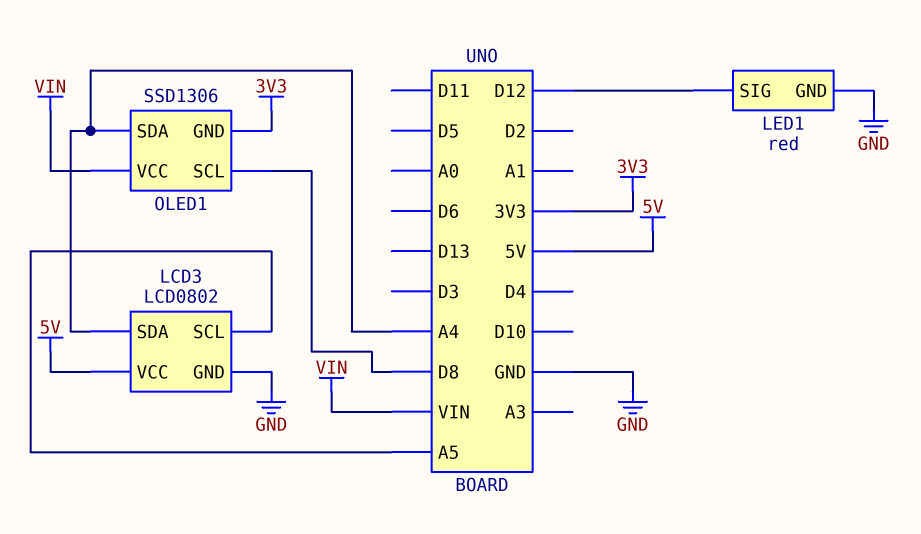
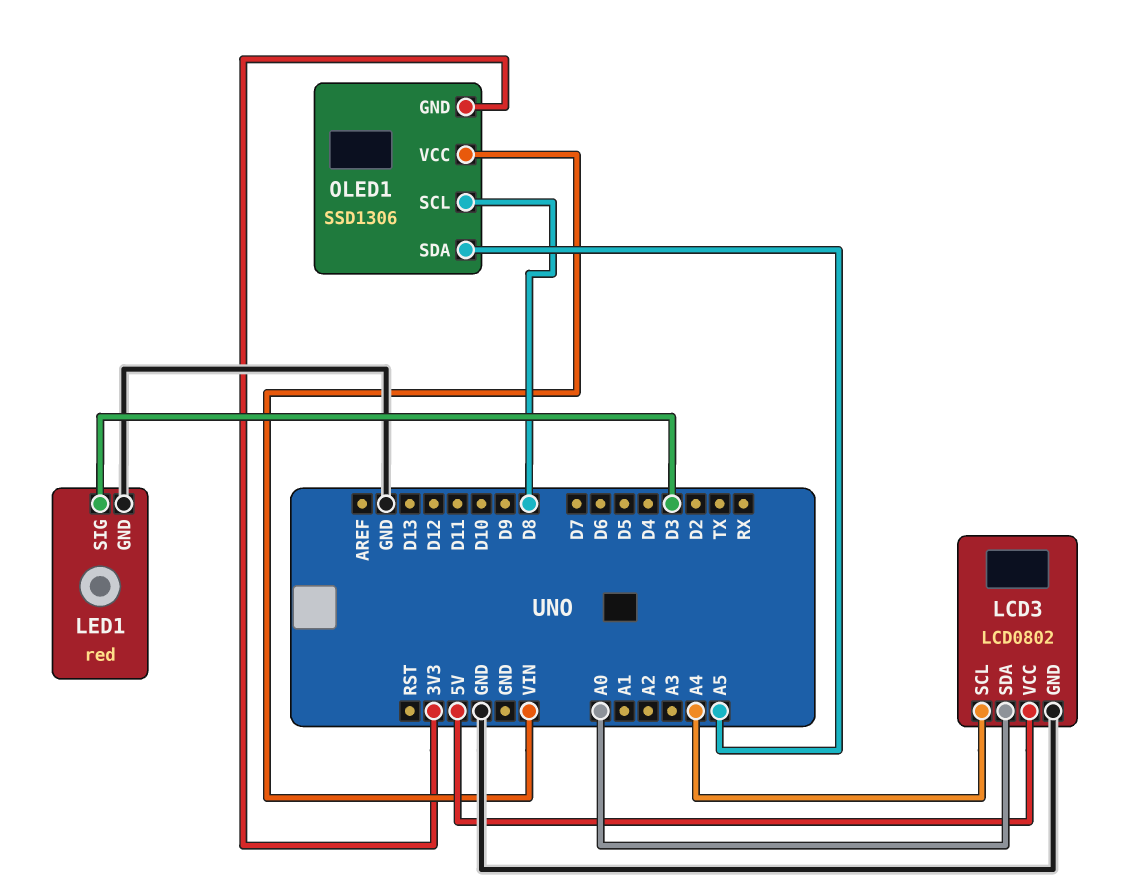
LCD3 pin SCL: A5 -> A4
LCD3 pin SDA: A4 -> A0
LED1 pin SIG: D12 -> D3
OLED1 pin SDA: A4 -> A5

